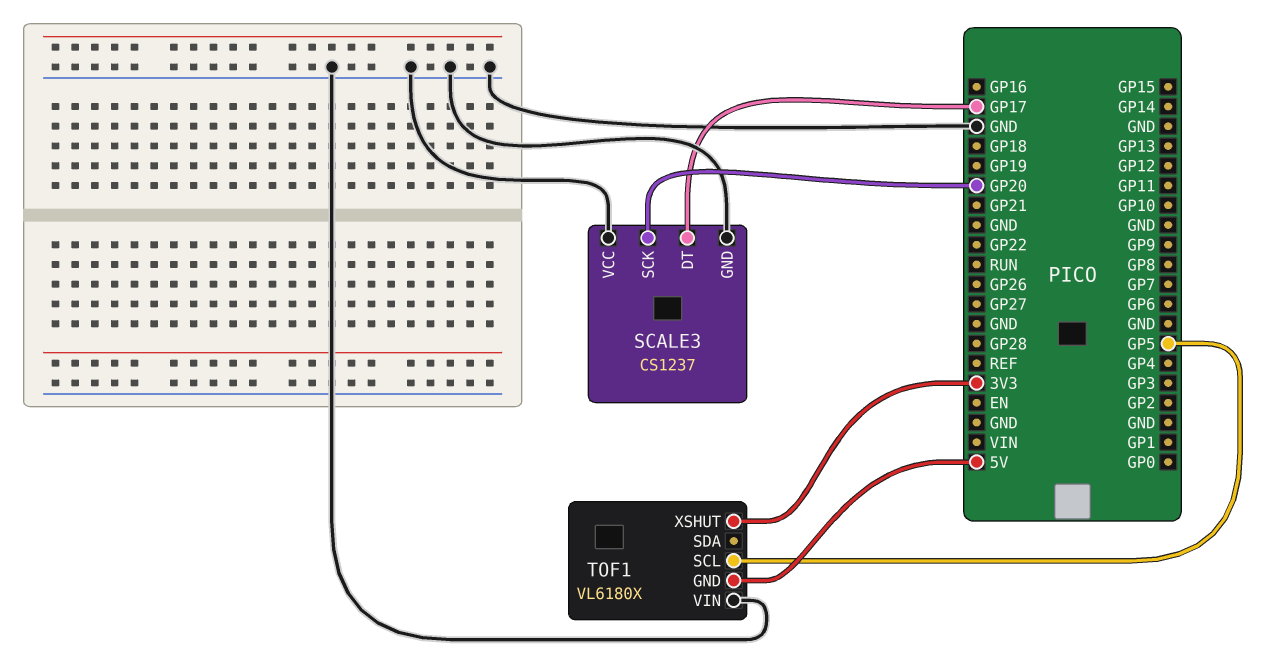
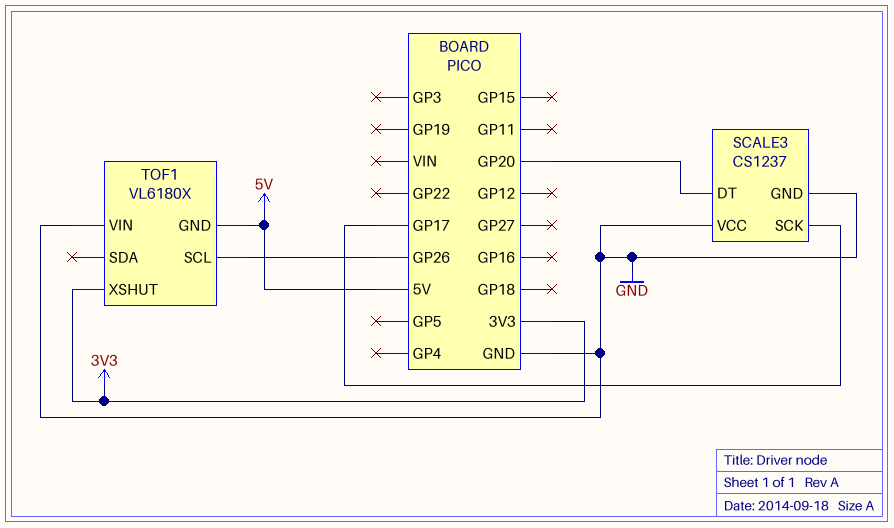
SCALE3 pin DT: GP17 -> GP20
SCALE3 pin SCK: GP20 -> GP17
TOF1 pin SCL: GP5 -> GP26

